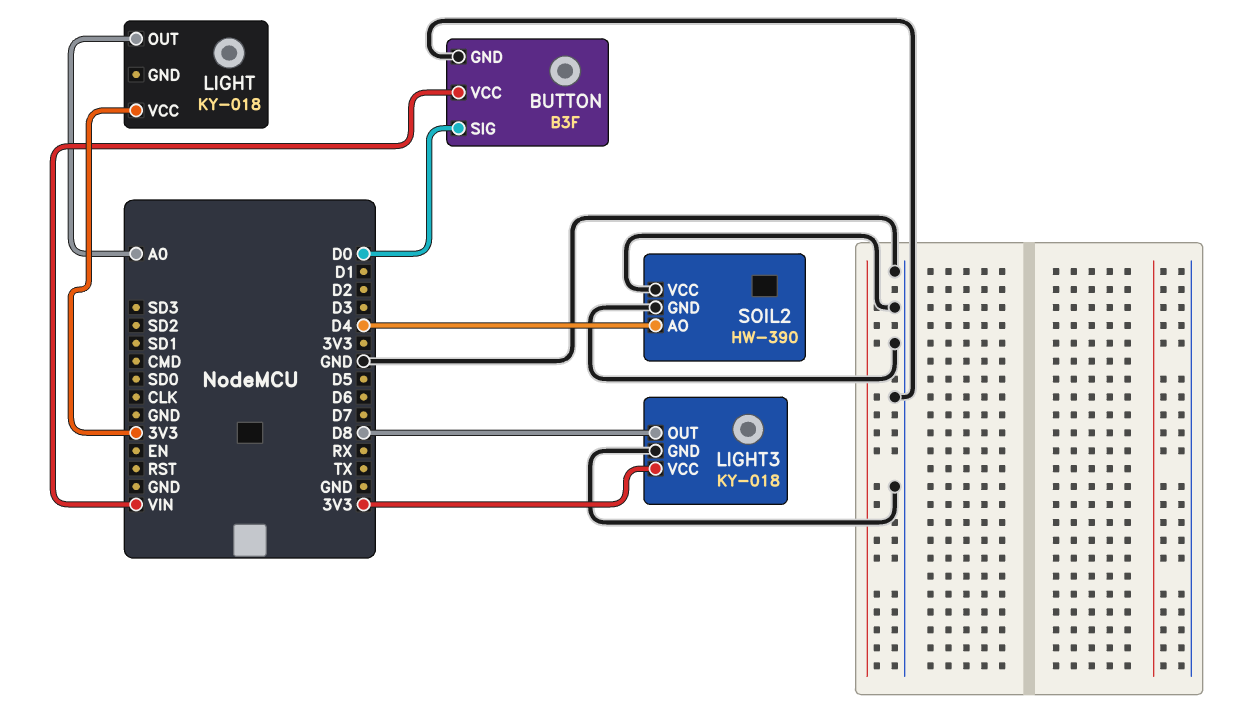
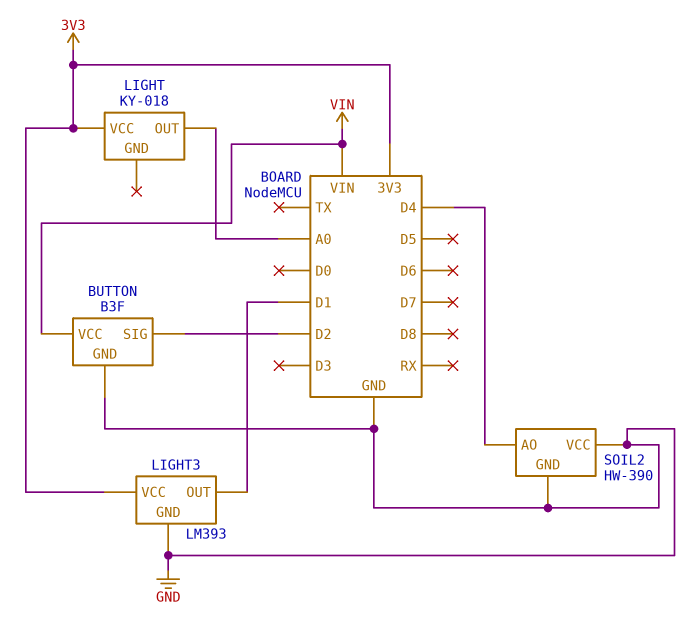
BUTTON pin SIG: D0 -> D2
LIGHT3: KY-018 -> LM393
LIGHT3 pin OUT: D8 -> D1

